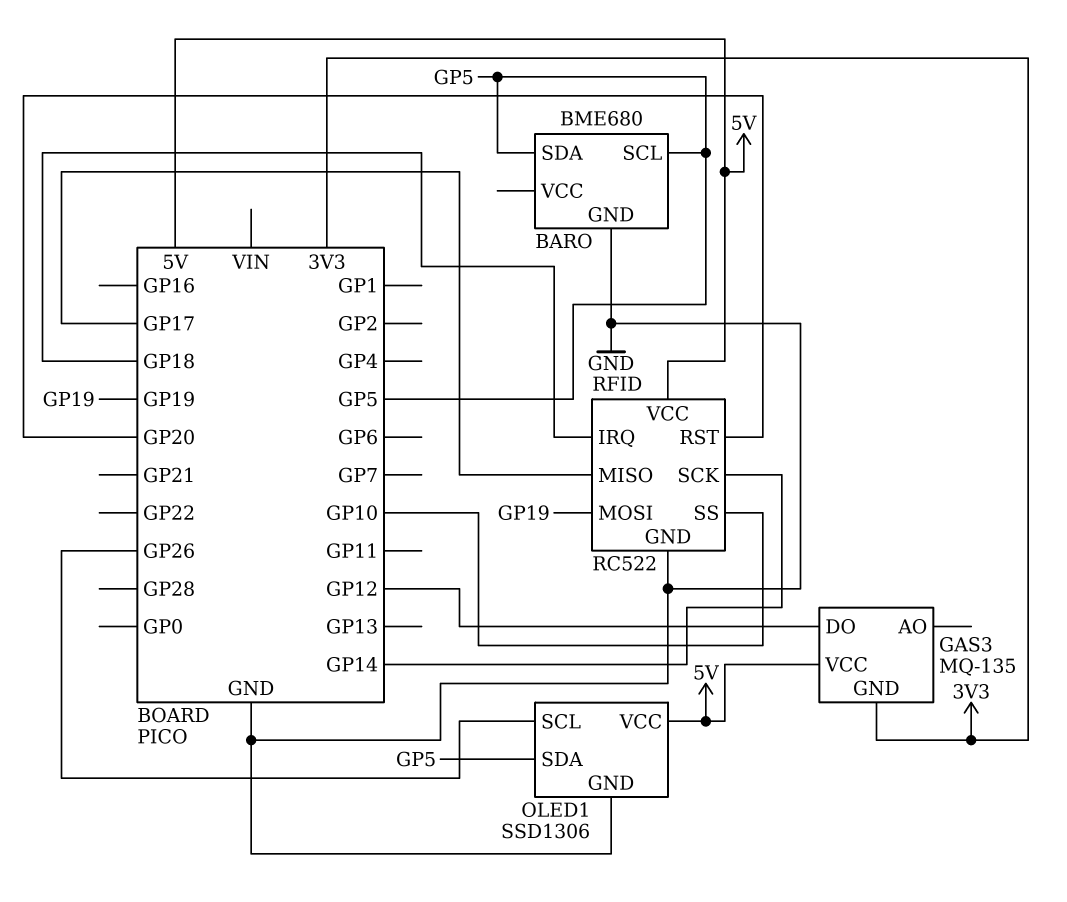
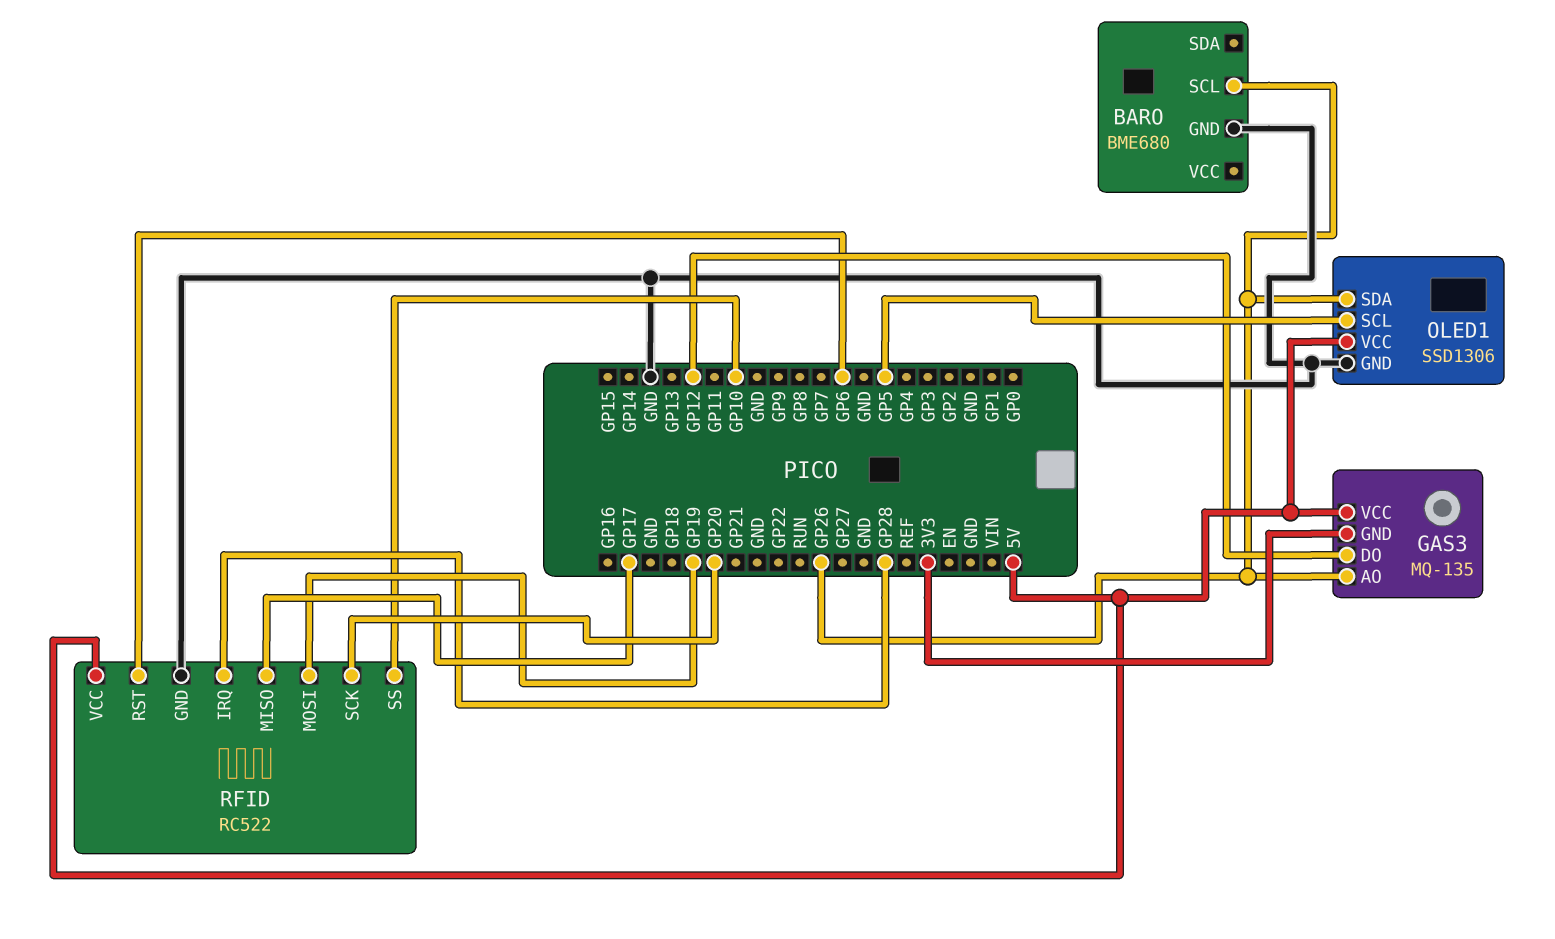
BARO pin SCL: GP5 -> GP26
BARO pin SDA: GP5 -> none
GAS3 pin AO: none -> GP26
OLED1 pin SCL: GP26 -> GP5
OLED1 pin SDA: GP5 -> GP26
RFID pin IRQ: GP18 -> GP28
RFID pin RST: GP20 -> GP6
RFID pin SCK: GP14 -> GP20

